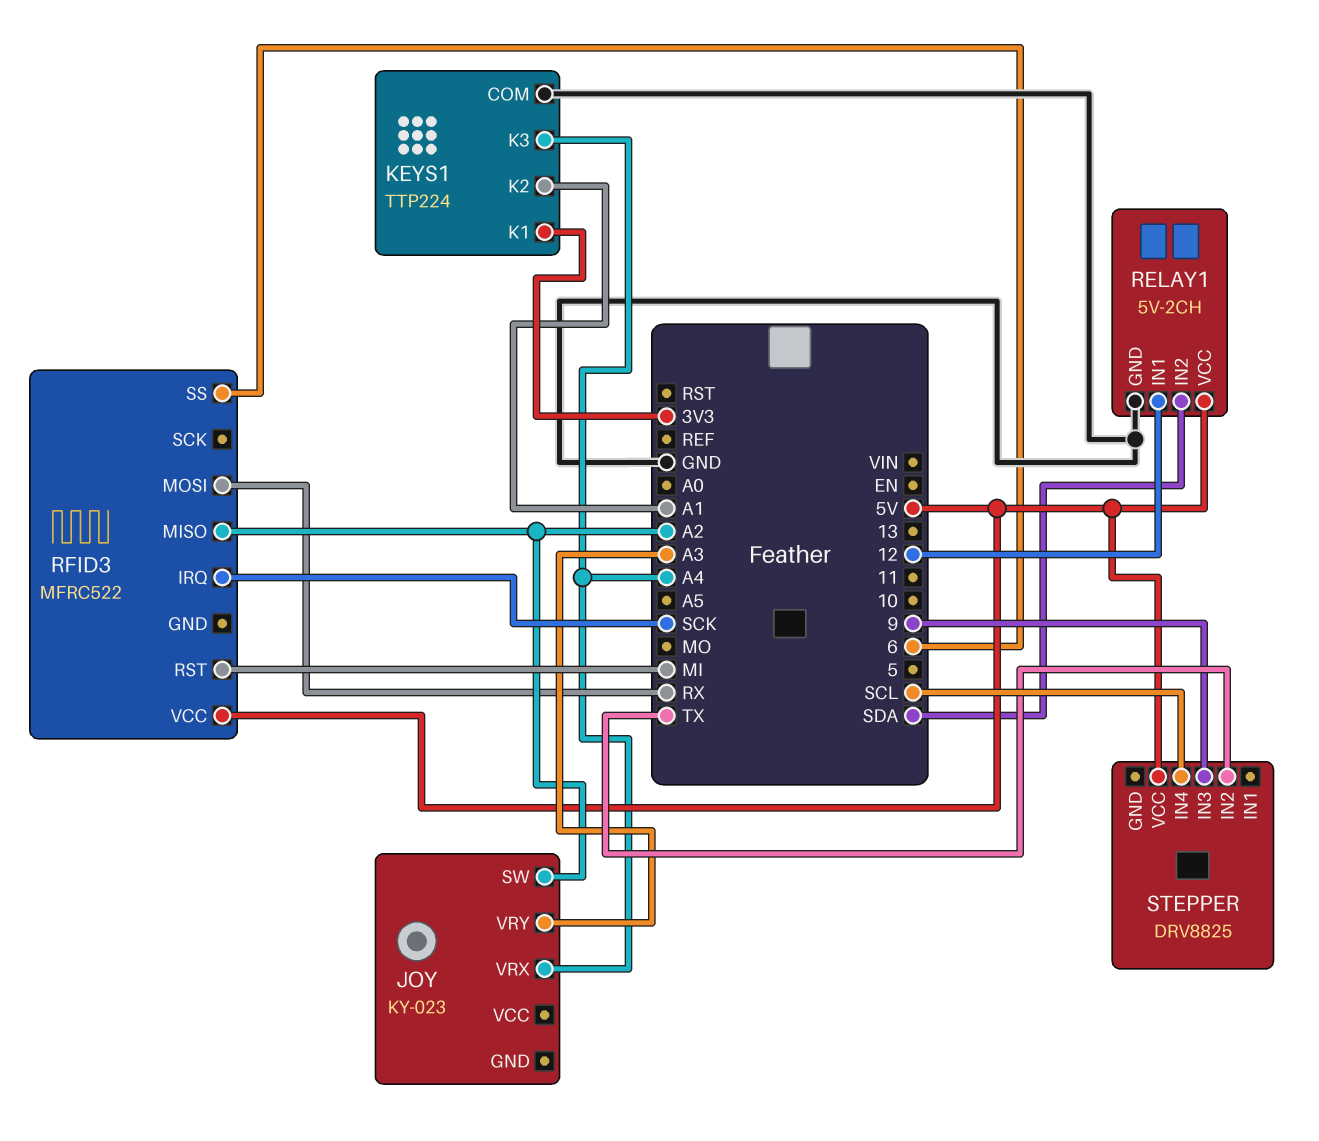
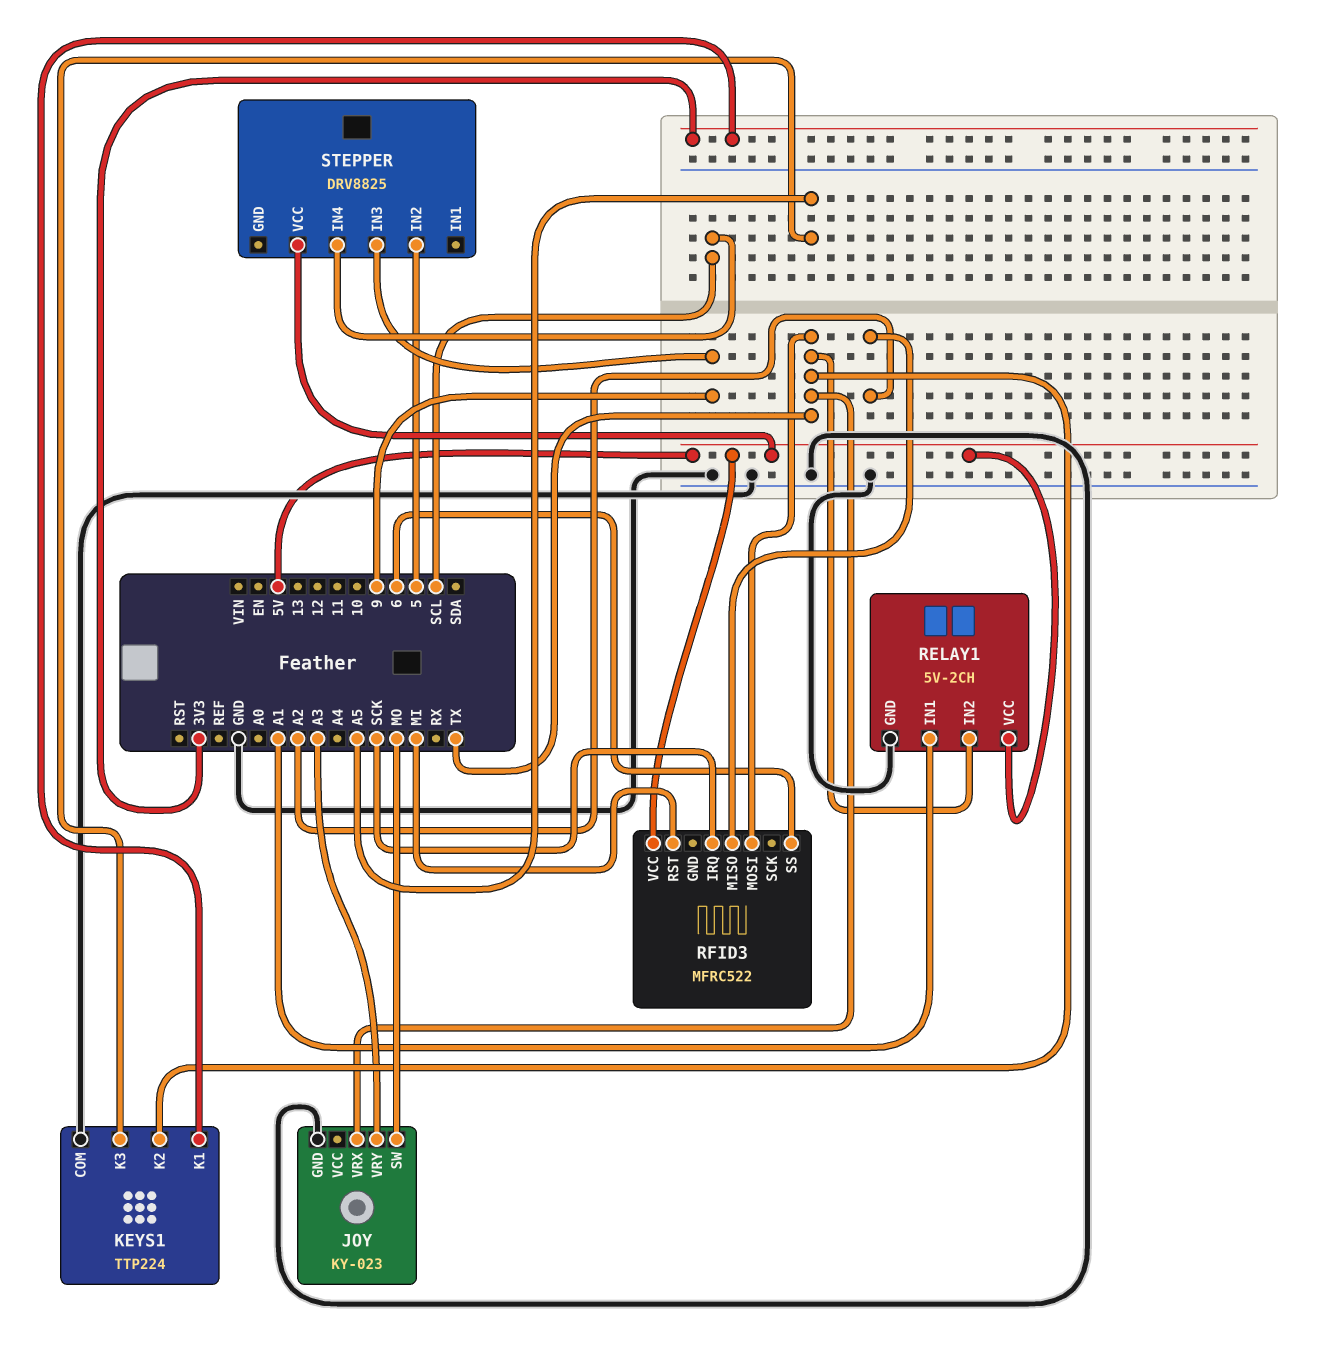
JOY pin GND: none -> GND
JOY pin SW: A2 -> MO
JOY pin VRX: A4 -> TX
KEYS1 pin K2: A1 -> TX
KEYS1 pin K3: A4 -> A5
RELAY1 pin IN1: 12 -> A1
RELAY1 pin IN2: SDA -> TX
RFID3 pin MOSI: RX -> TX
STEPPER pin IN2: TX -> 5

